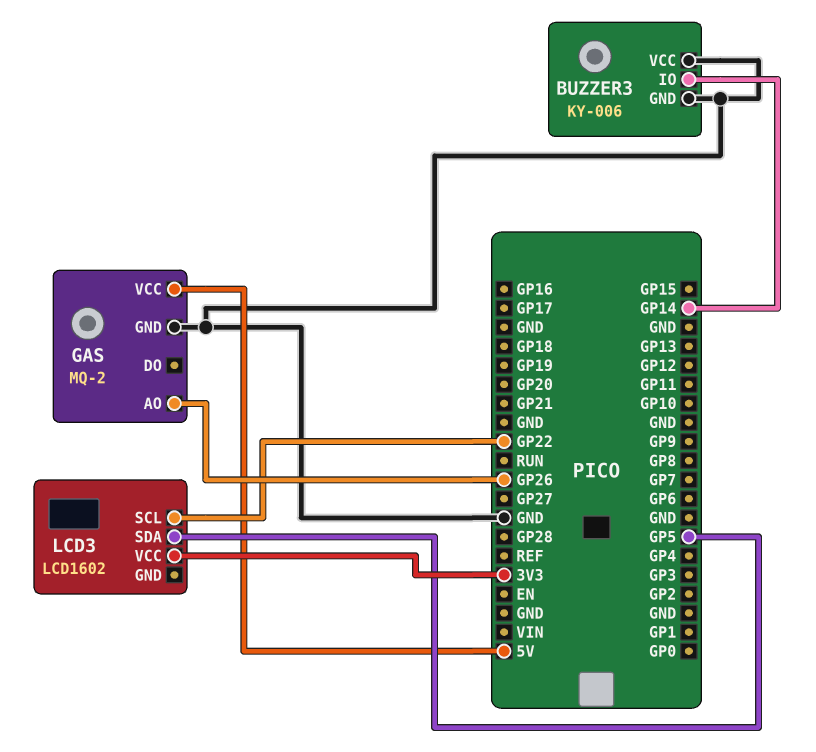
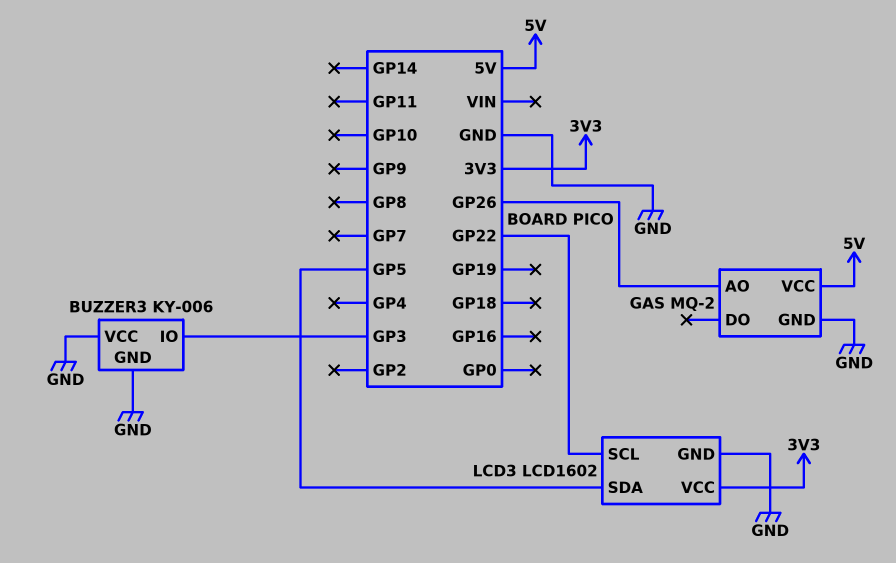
BUZZER3 pin IO: GP14 -> GP3
LCD3 pin GND: none -> GND

